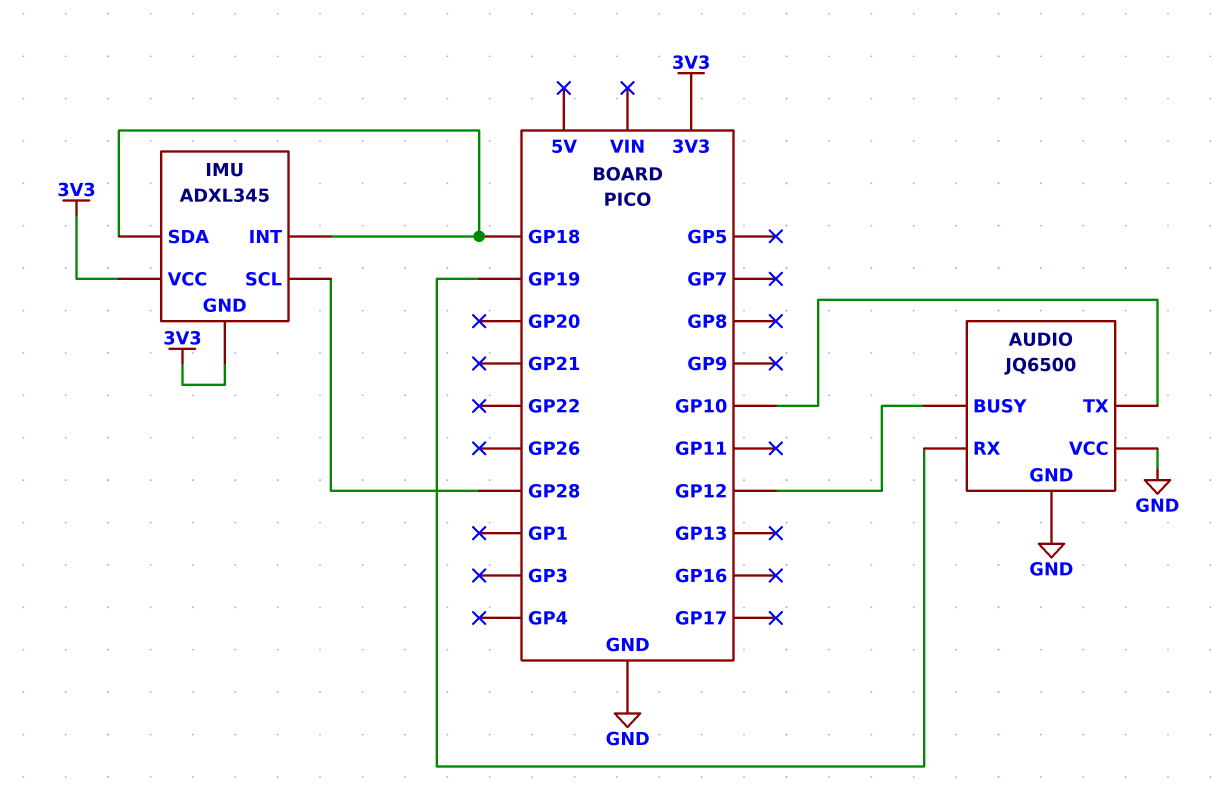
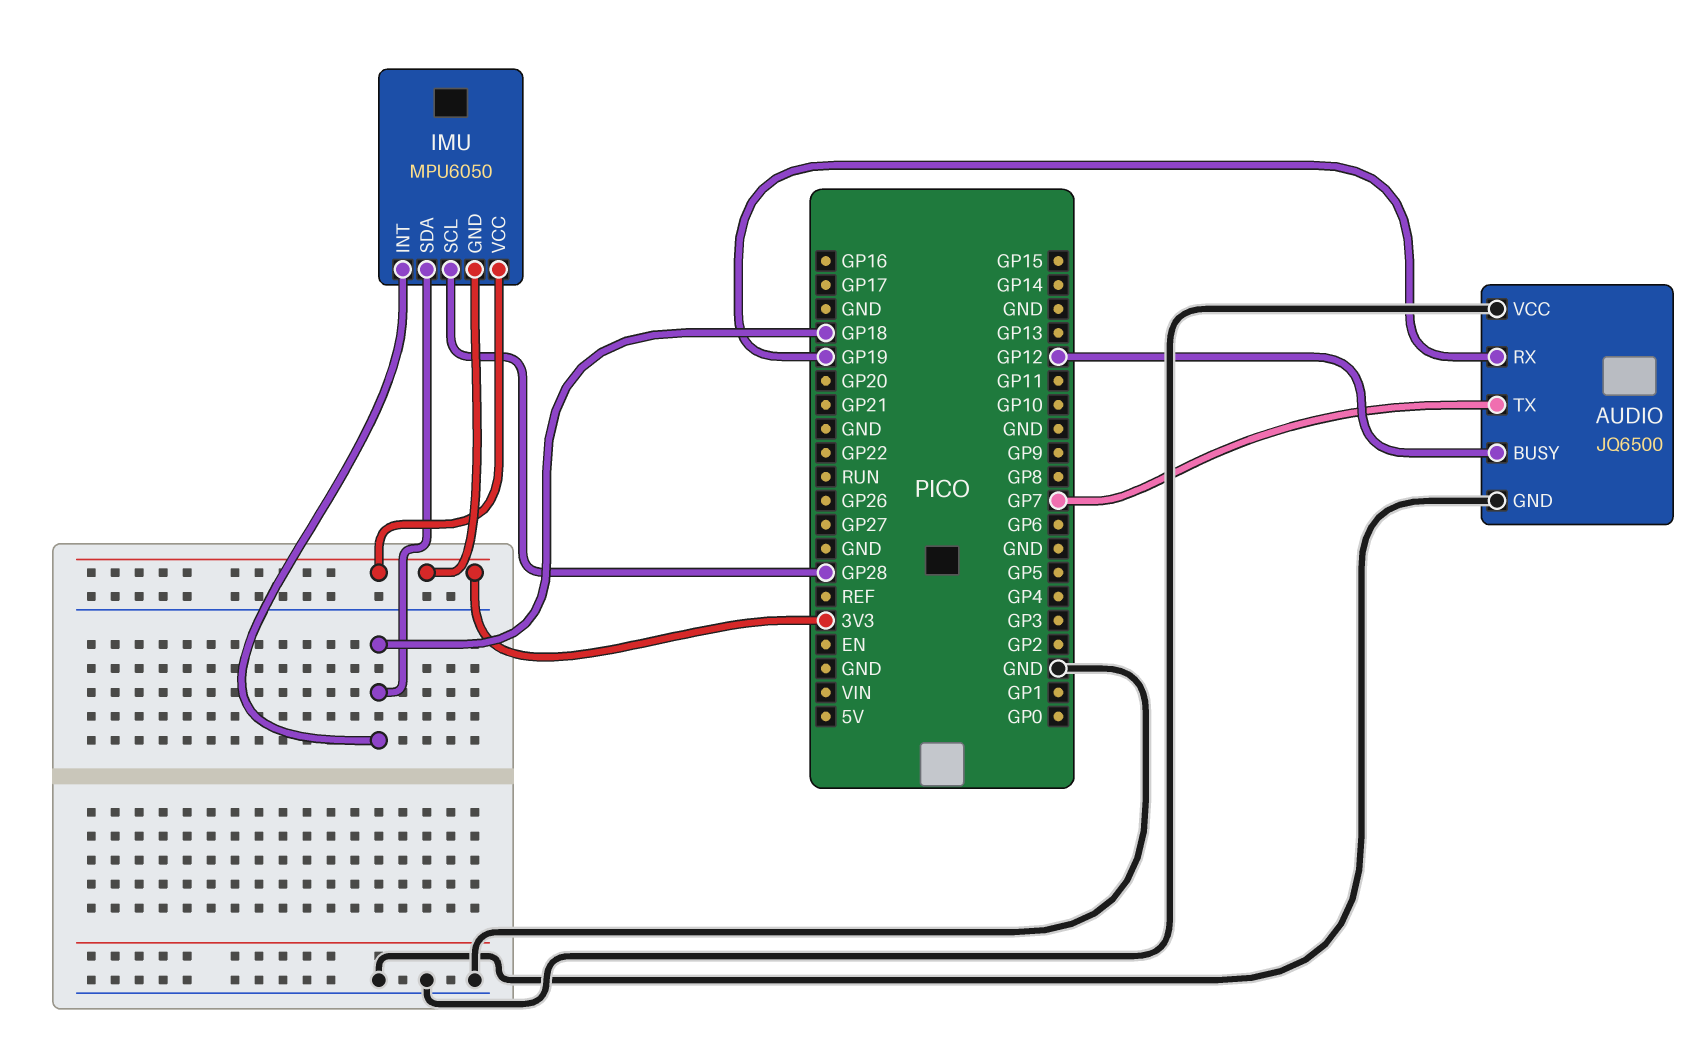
AUDIO pin TX: GP10 -> GP7
IMU: ADXL345 -> MPU6050

